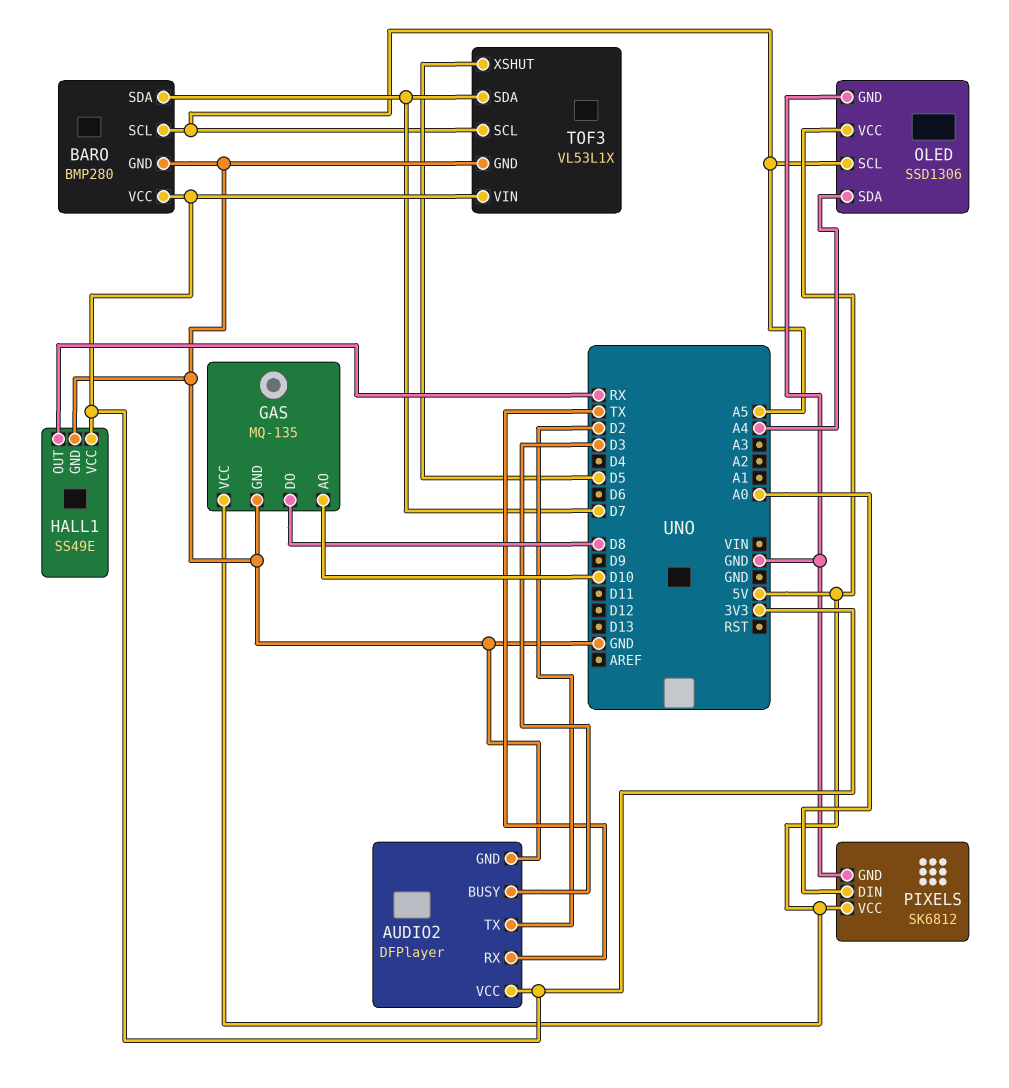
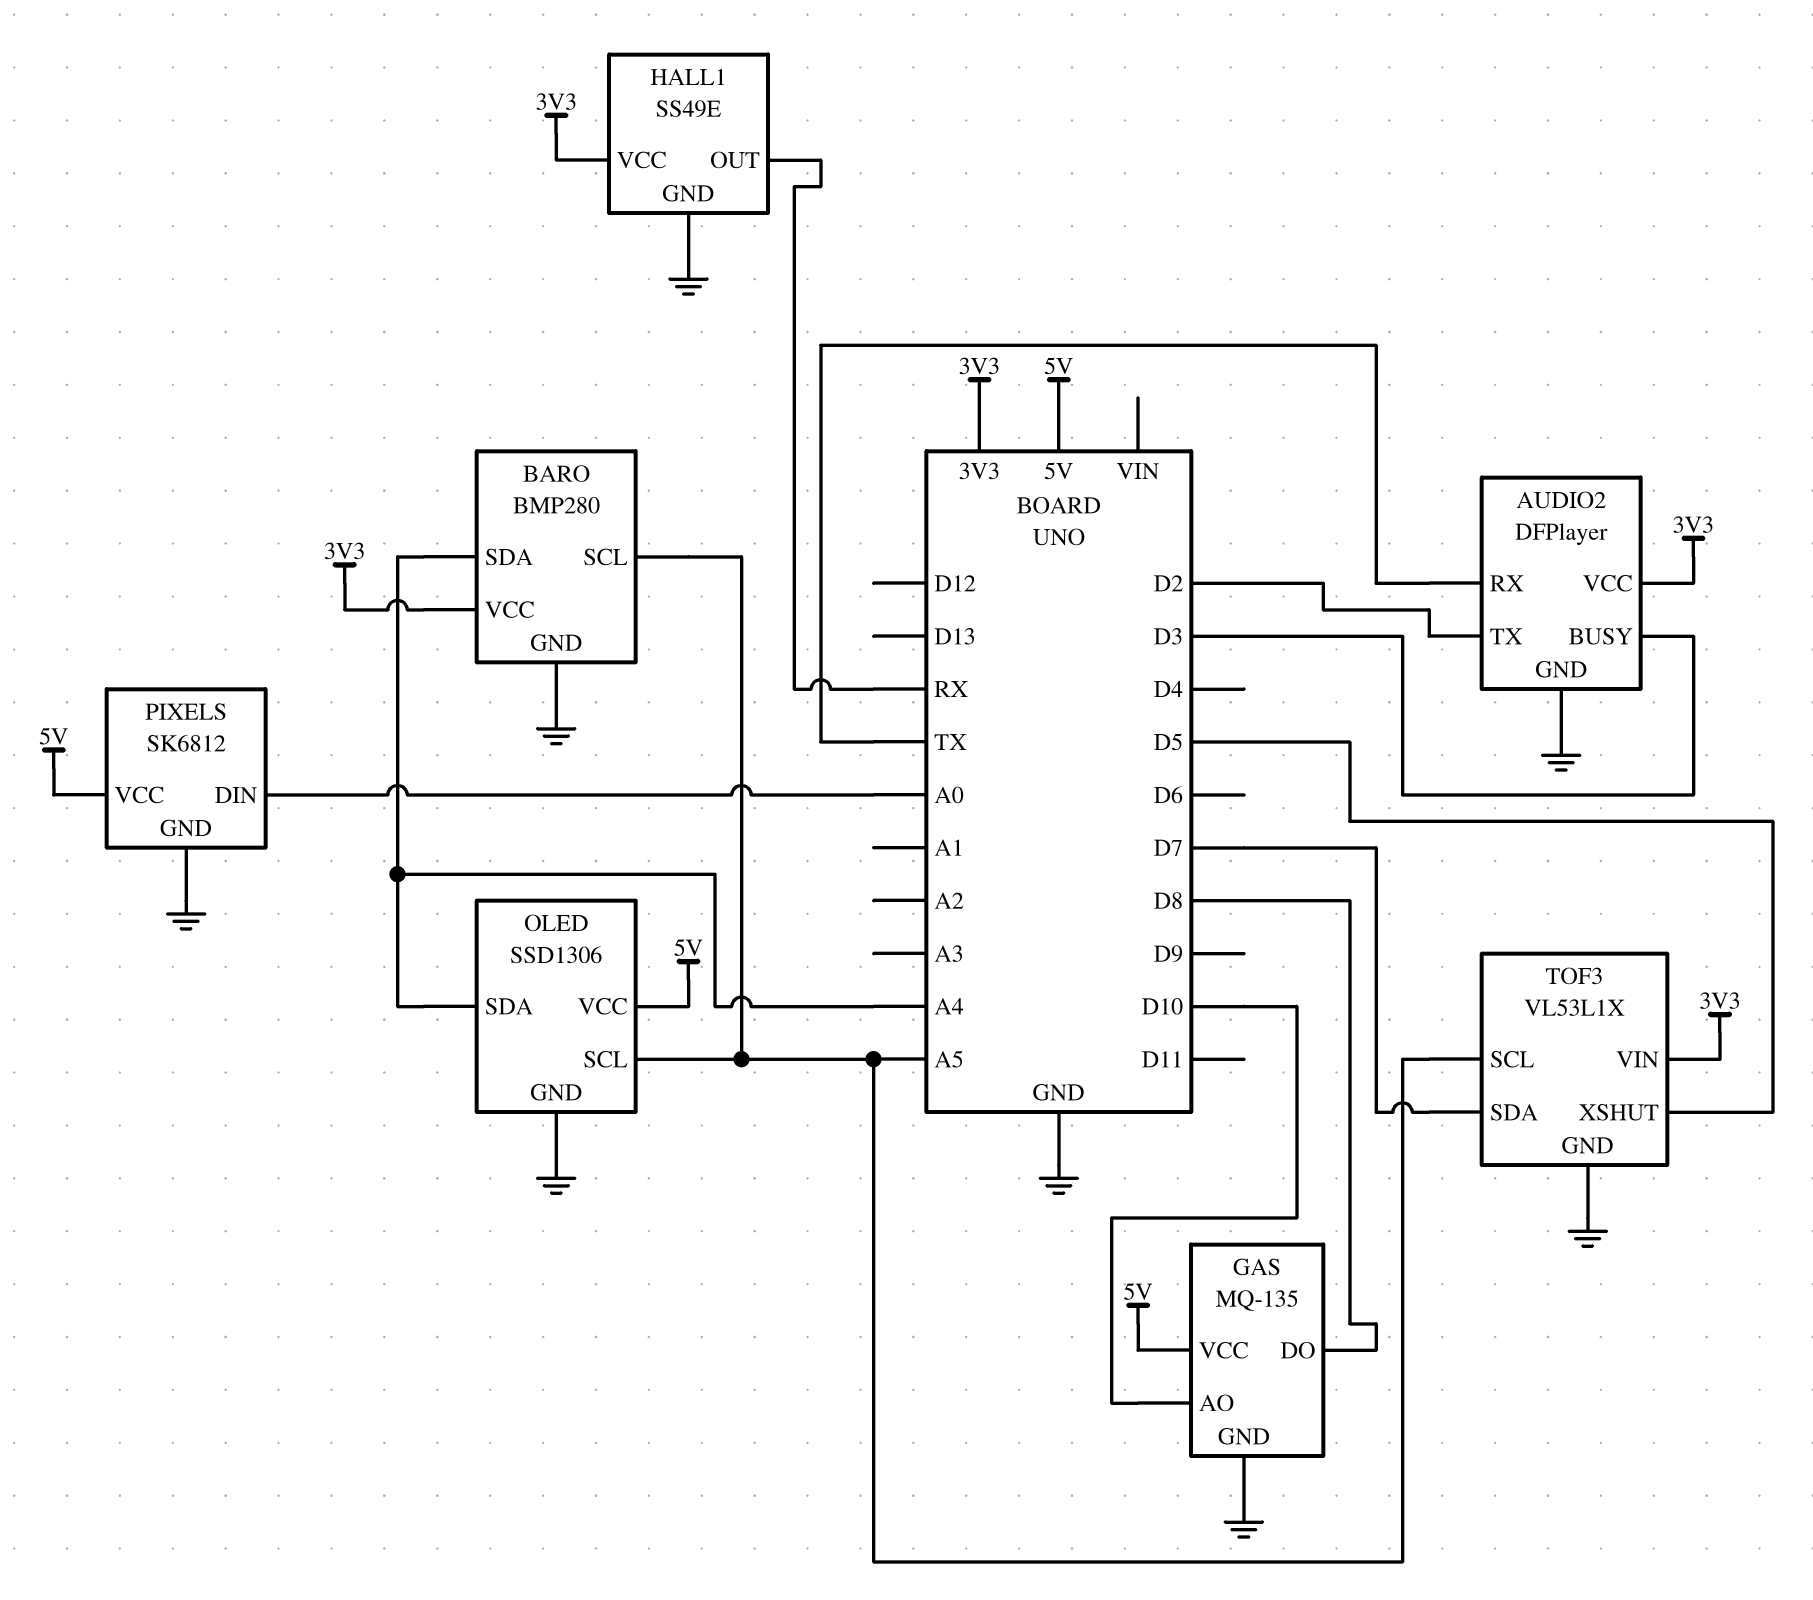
BARO pin SDA: D7 -> A4

